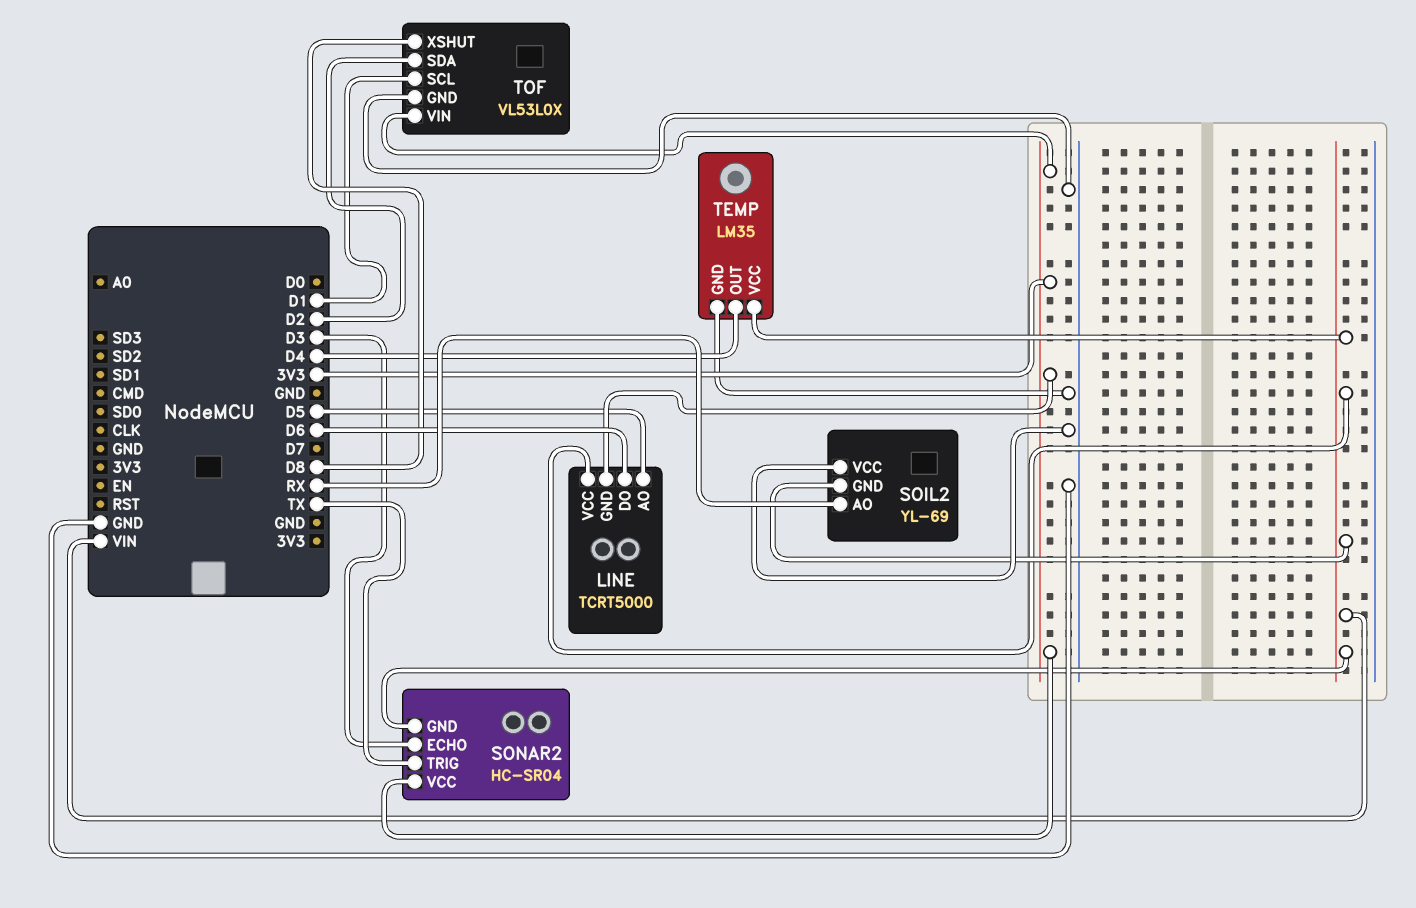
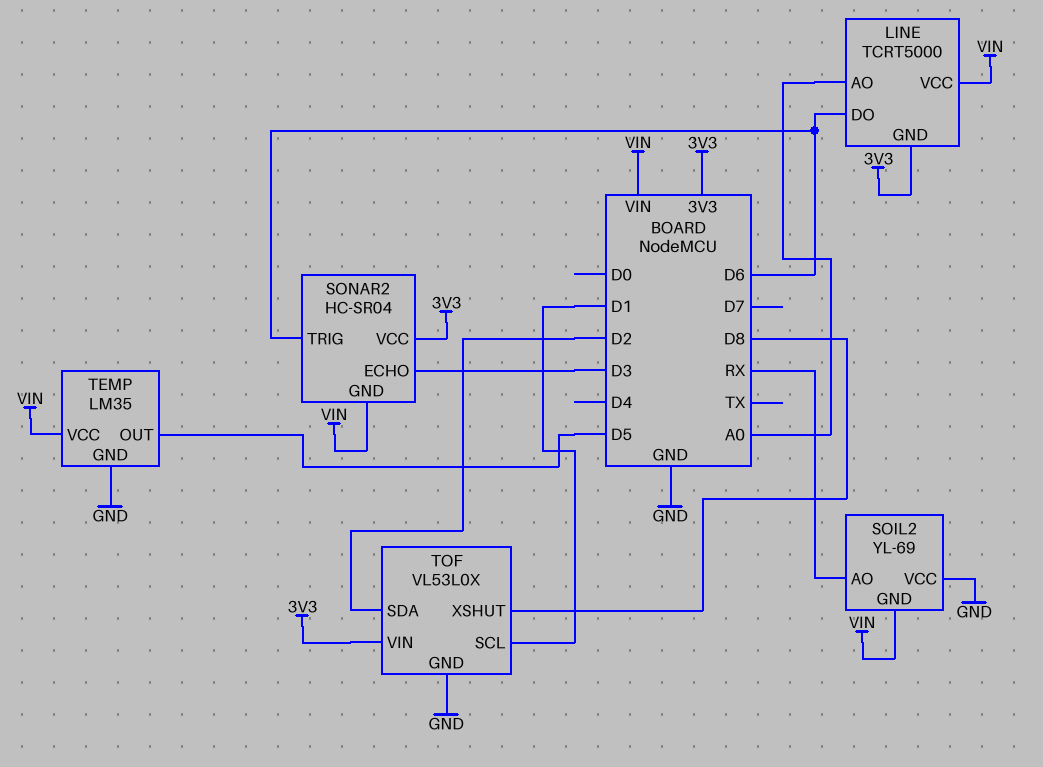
LINE pin AO: D5 -> A0
SONAR2 pin TRIG: TX -> D6
TEMP pin OUT: D4 -> D5

